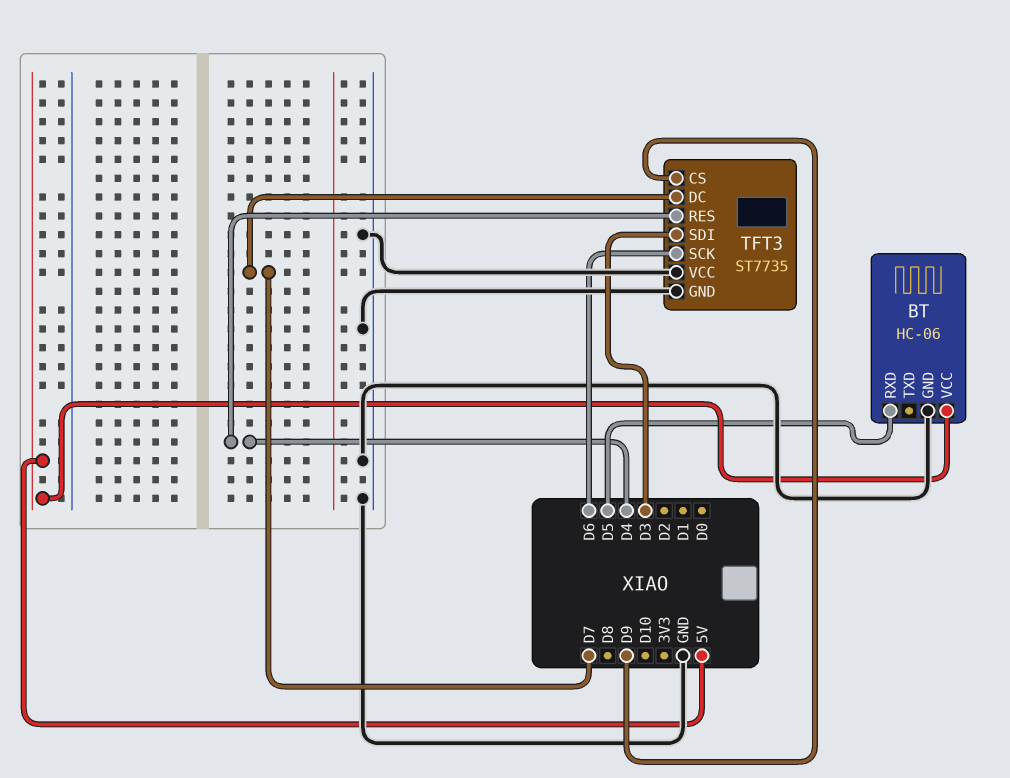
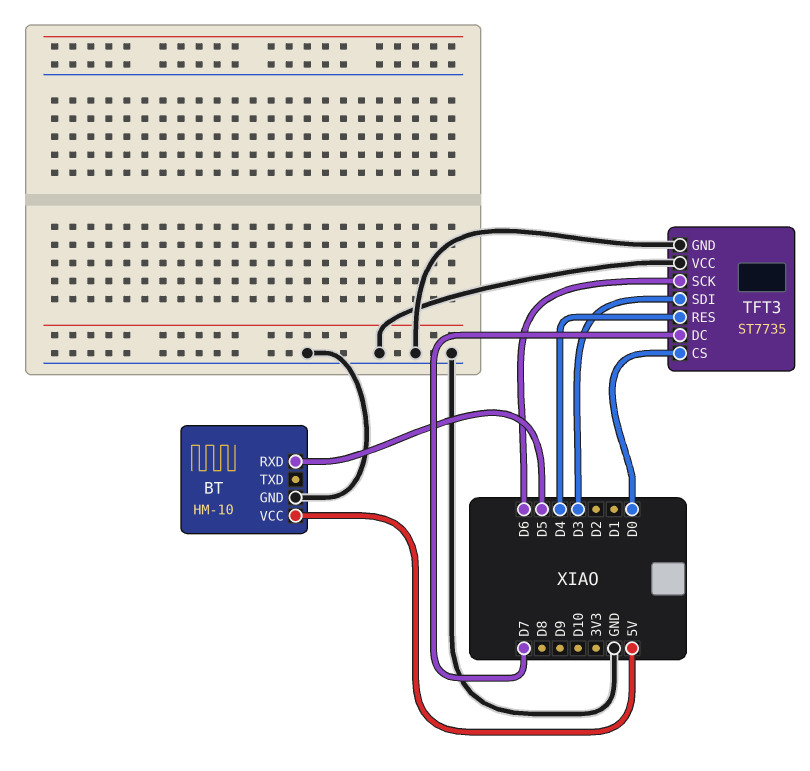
BT: HC-06 -> HM-10
TFT3 pin CS: D9 -> D0

